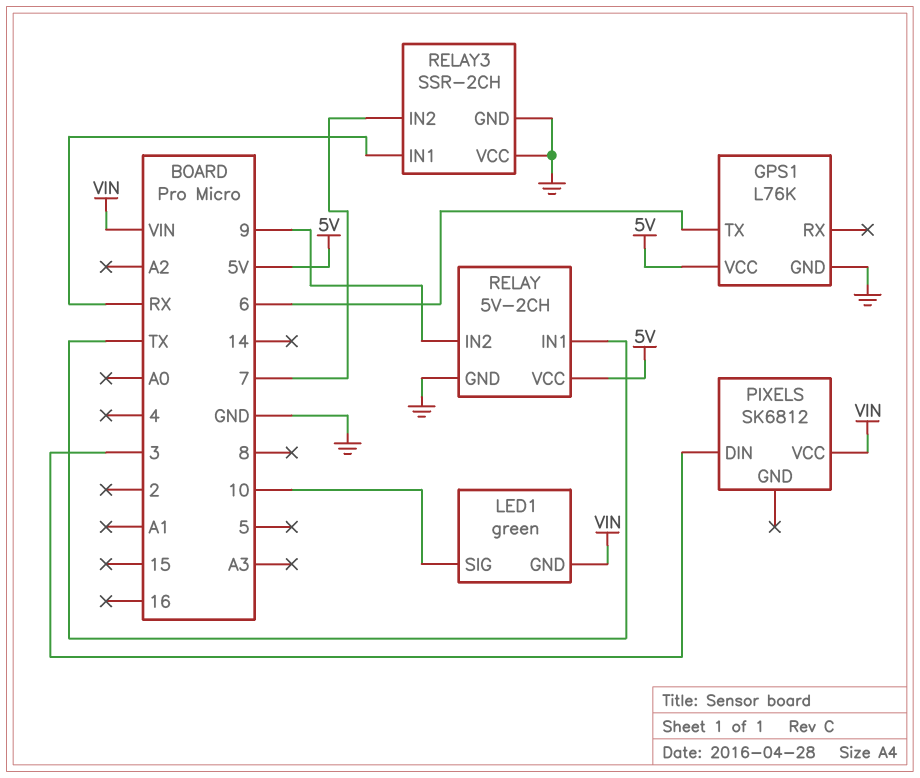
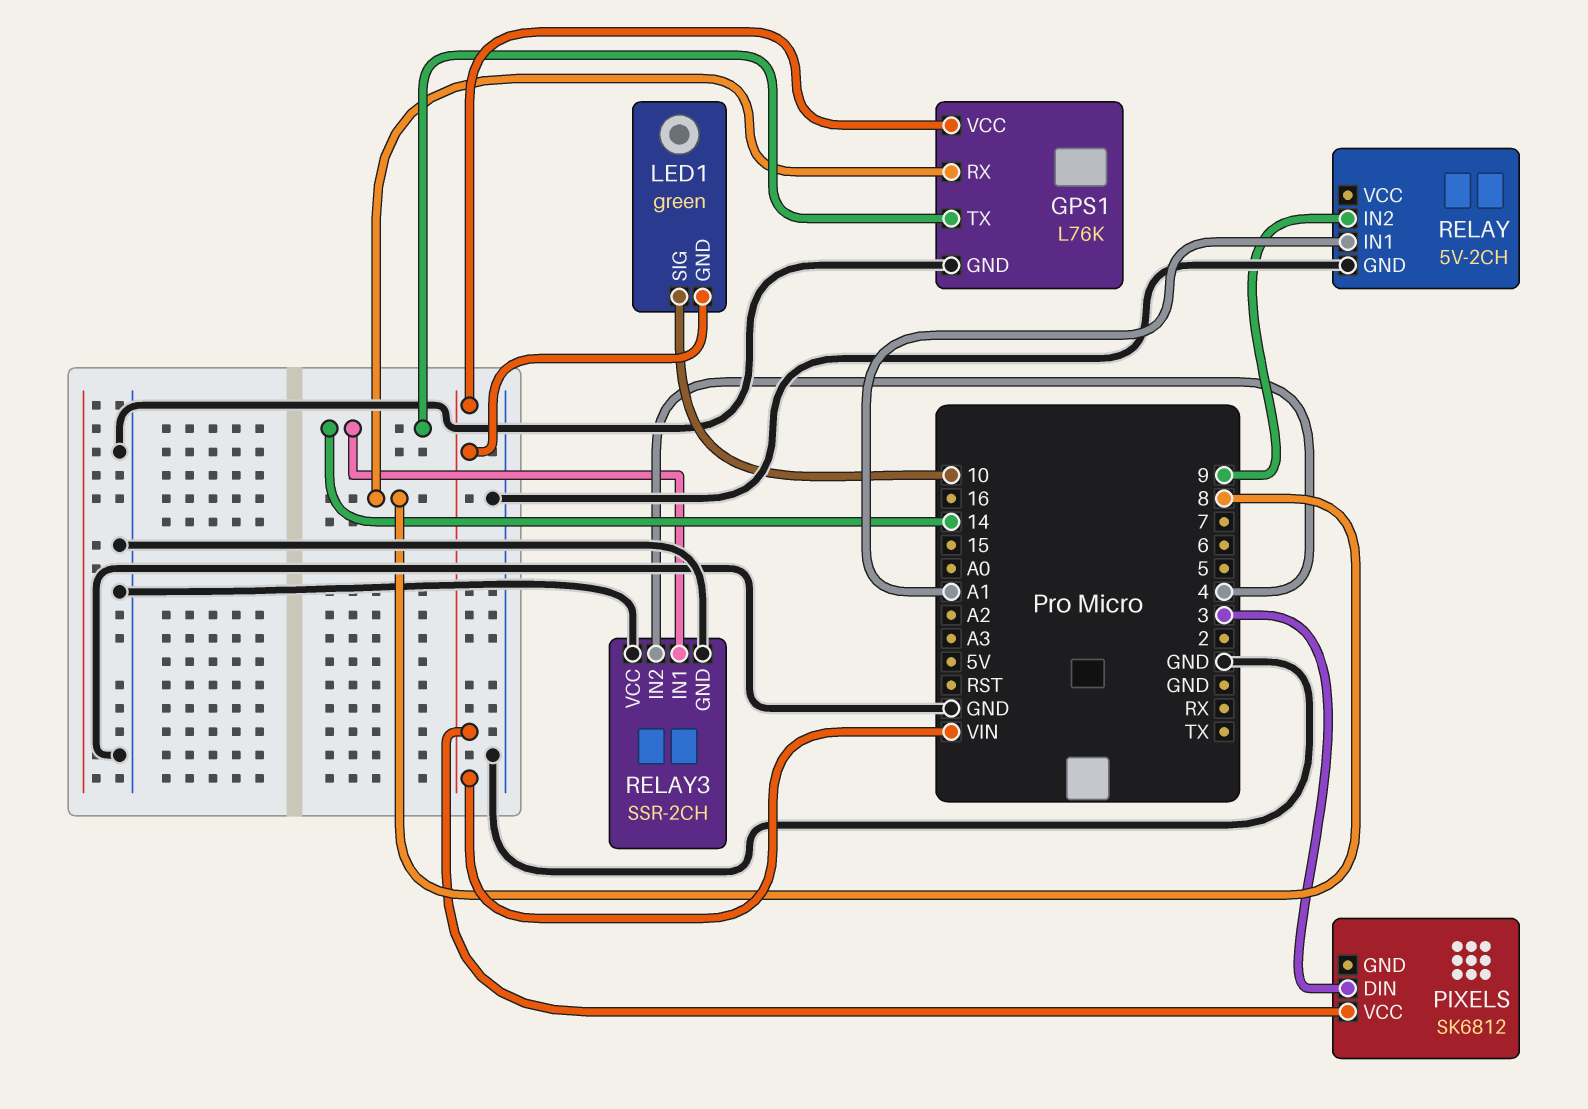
GPS1 pin RX: none -> 8
GPS1 pin TX: 6 -> 14
GPS1 pin VCC: 5V -> VIN
RELAY pin IN1: TX -> A1
RELAY pin VCC: 5V -> none
RELAY3 pin IN1: RX -> 14
RELAY3 pin IN2: 7 -> 4

